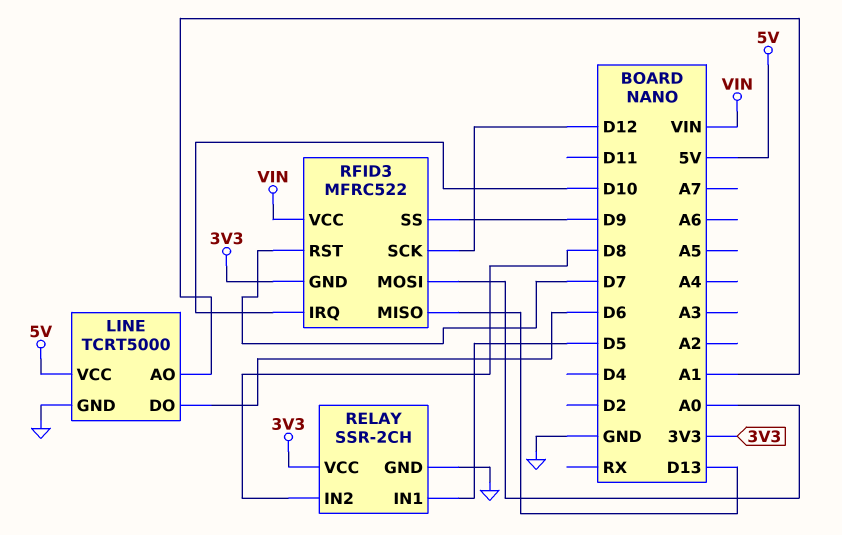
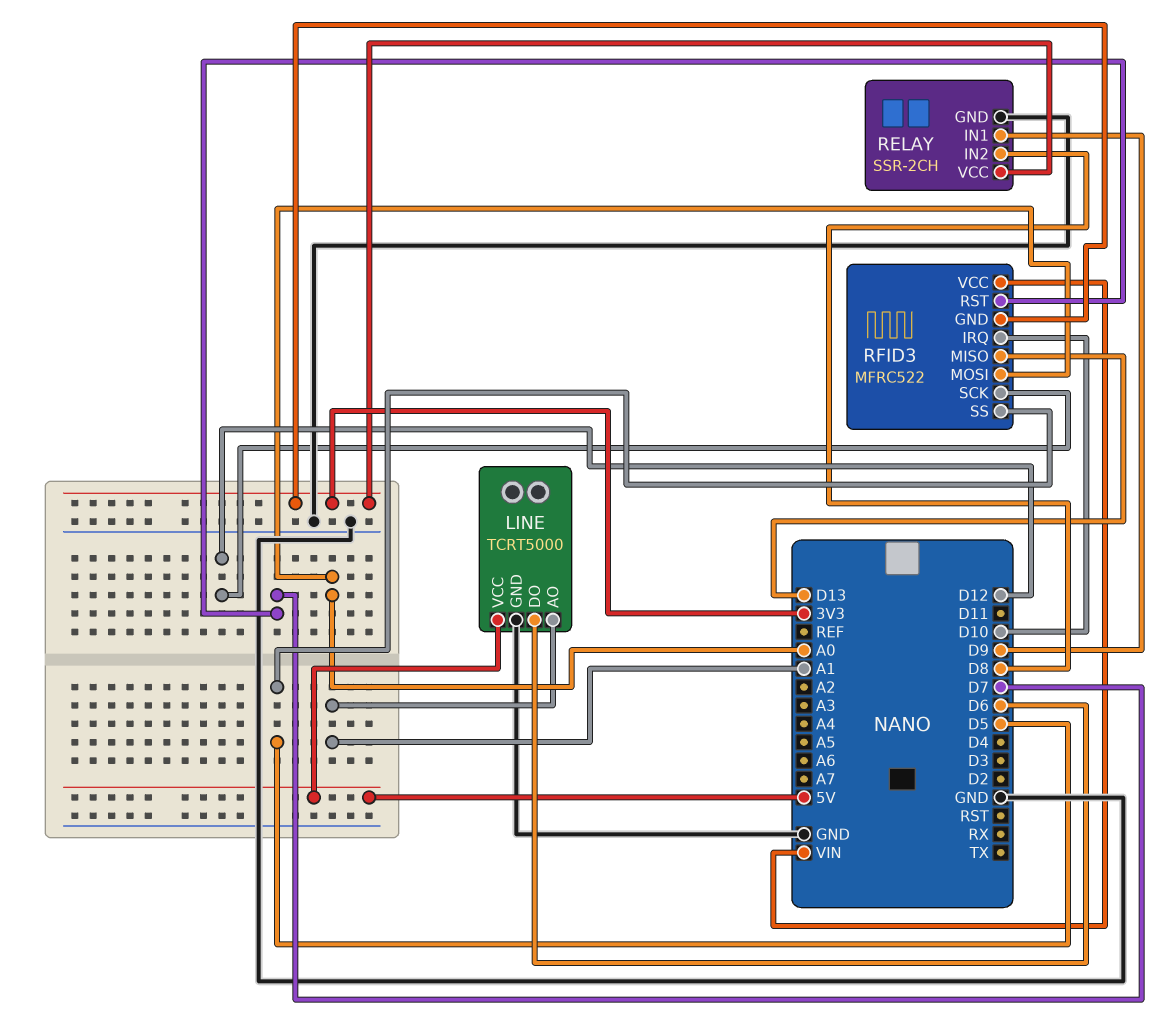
RELAY pin IN1: D5 -> D9
RFID3 pin SS: D9 -> D5

